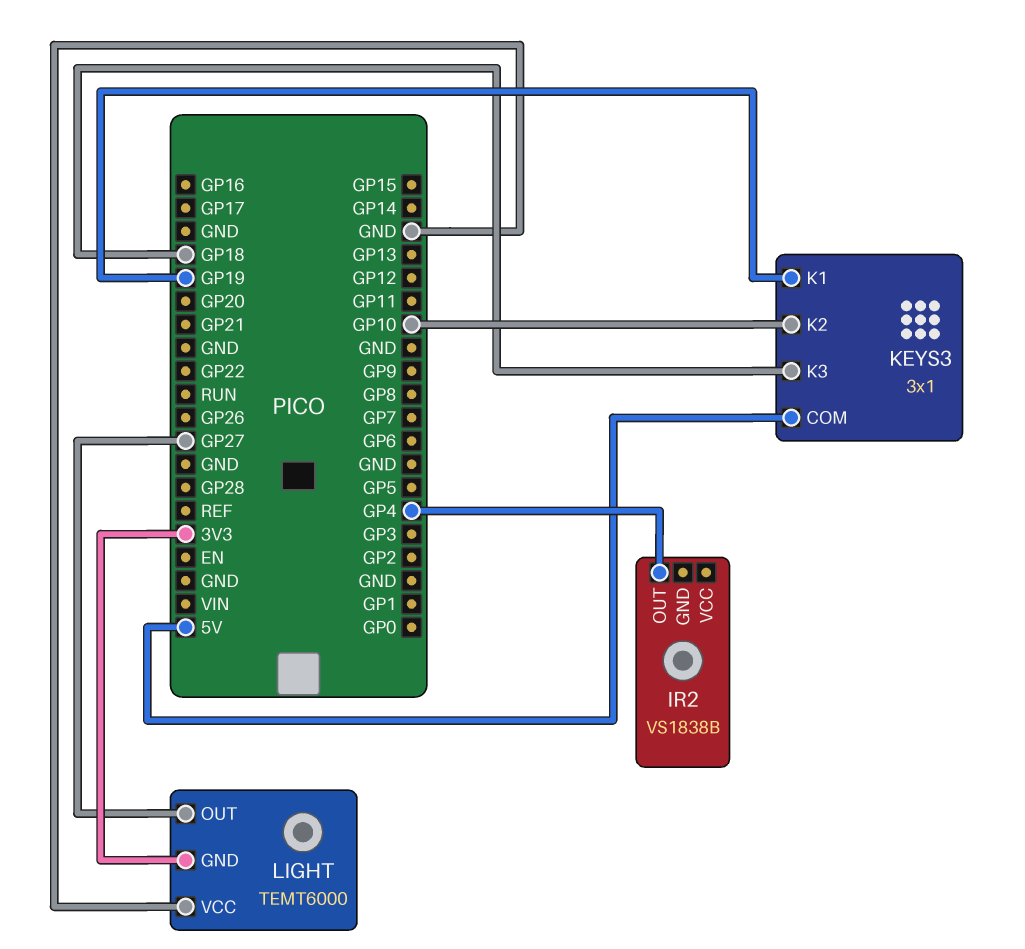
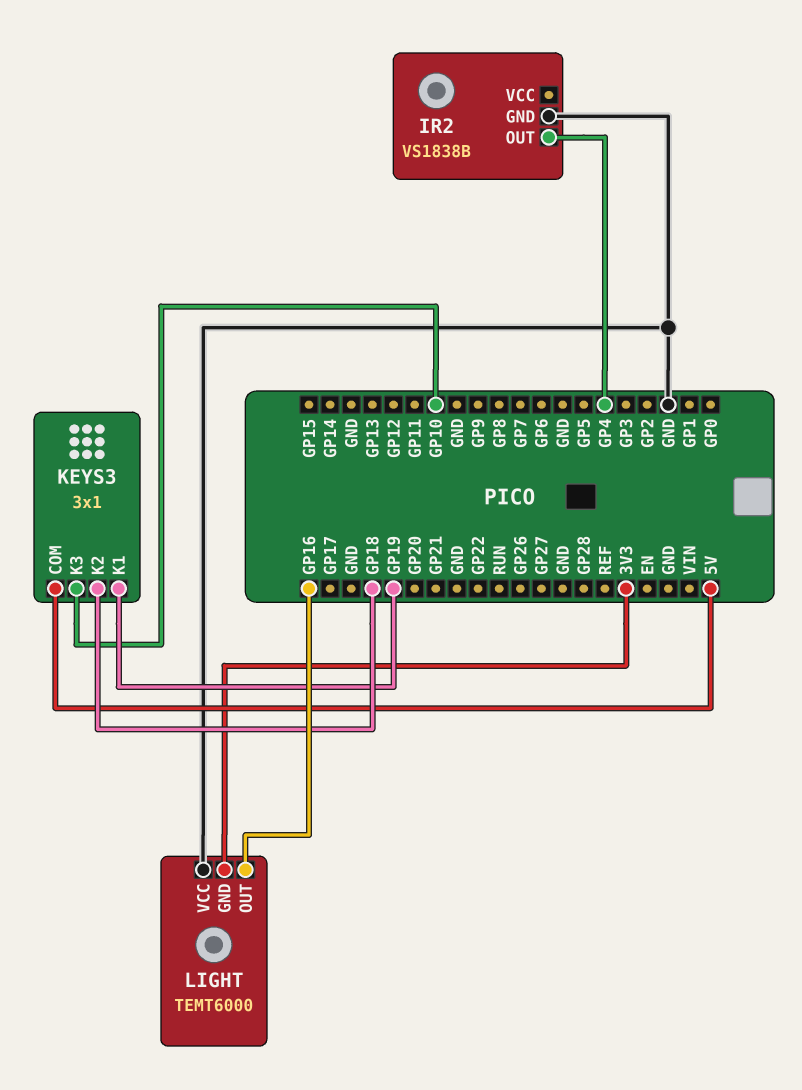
IR2 pin GND: none -> GND
KEYS3 pin K2: GP10 -> GP18
KEYS3 pin K3: GP18 -> GP10
LIGHT pin OUT: GP27 -> GP16

